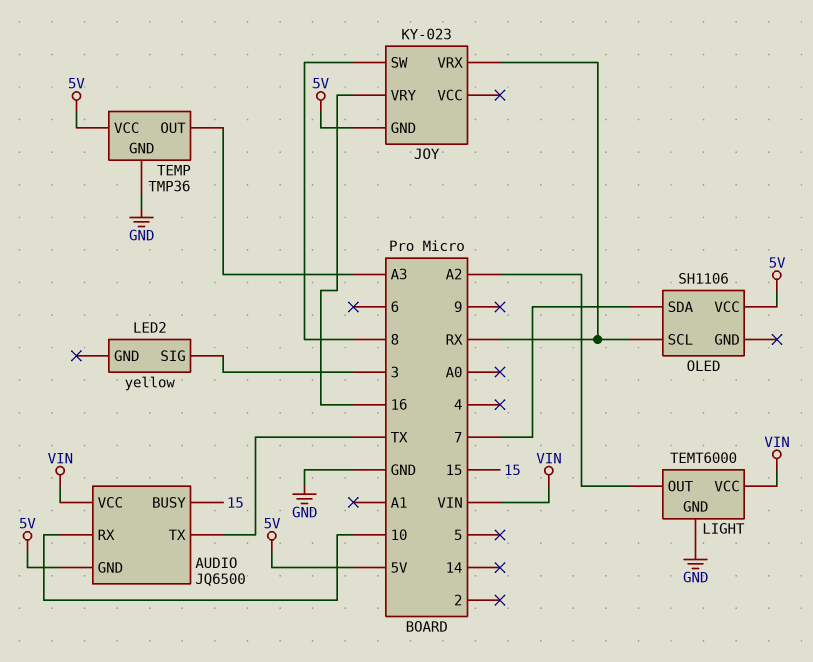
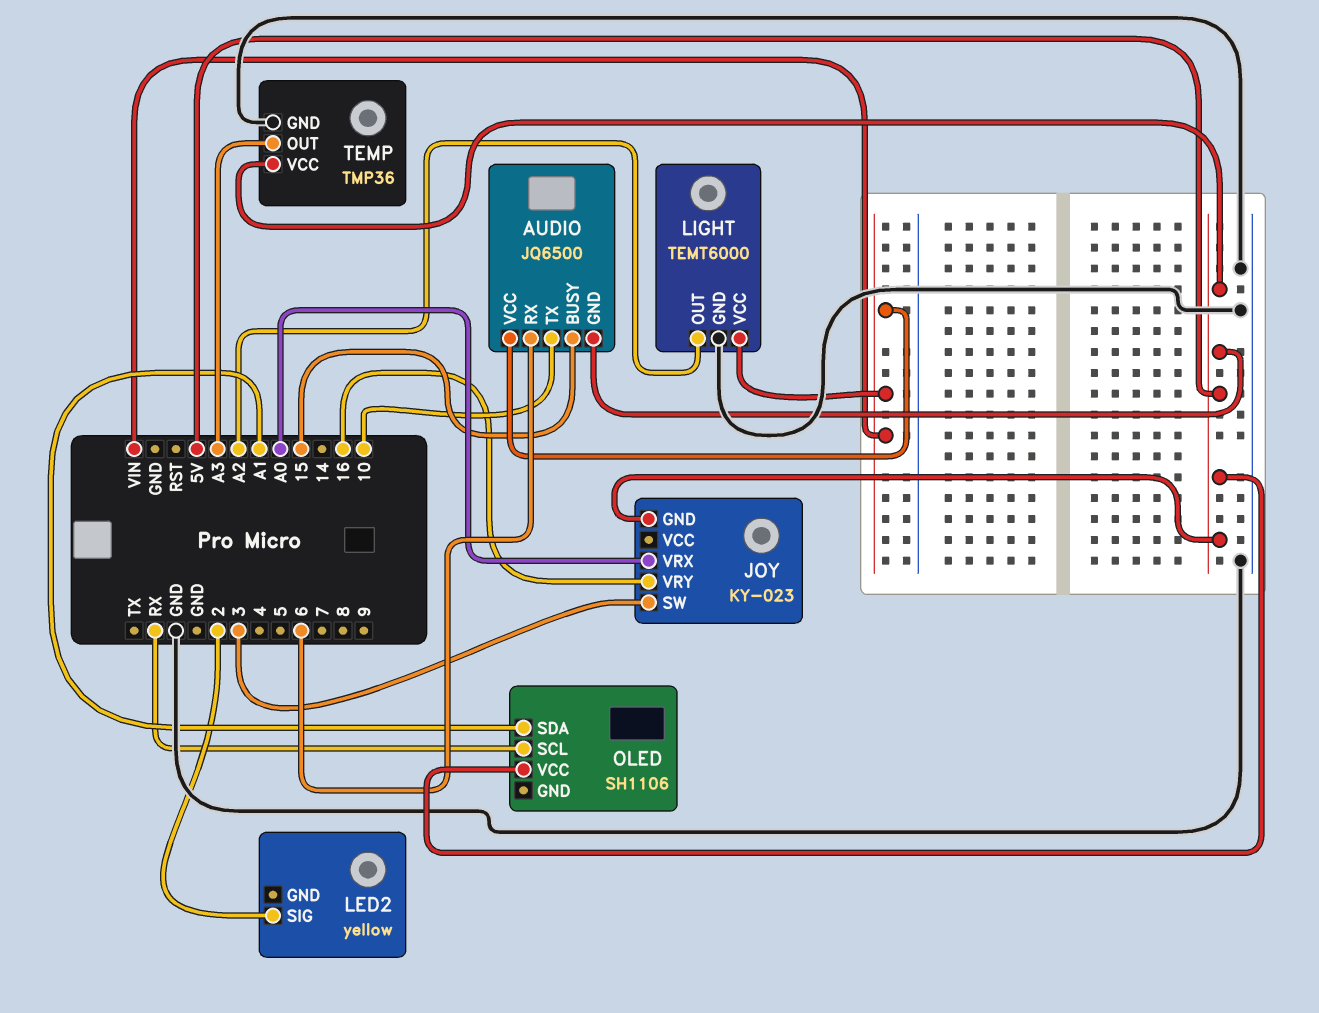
AUDIO pin RX: 10 -> 6
AUDIO pin TX: TX -> 10
JOY pin SW: 8 -> 3
JOY pin VRX: RX -> A0
LED2 pin SIG: 3 -> 2
OLED pin SDA: 7 -> A1

